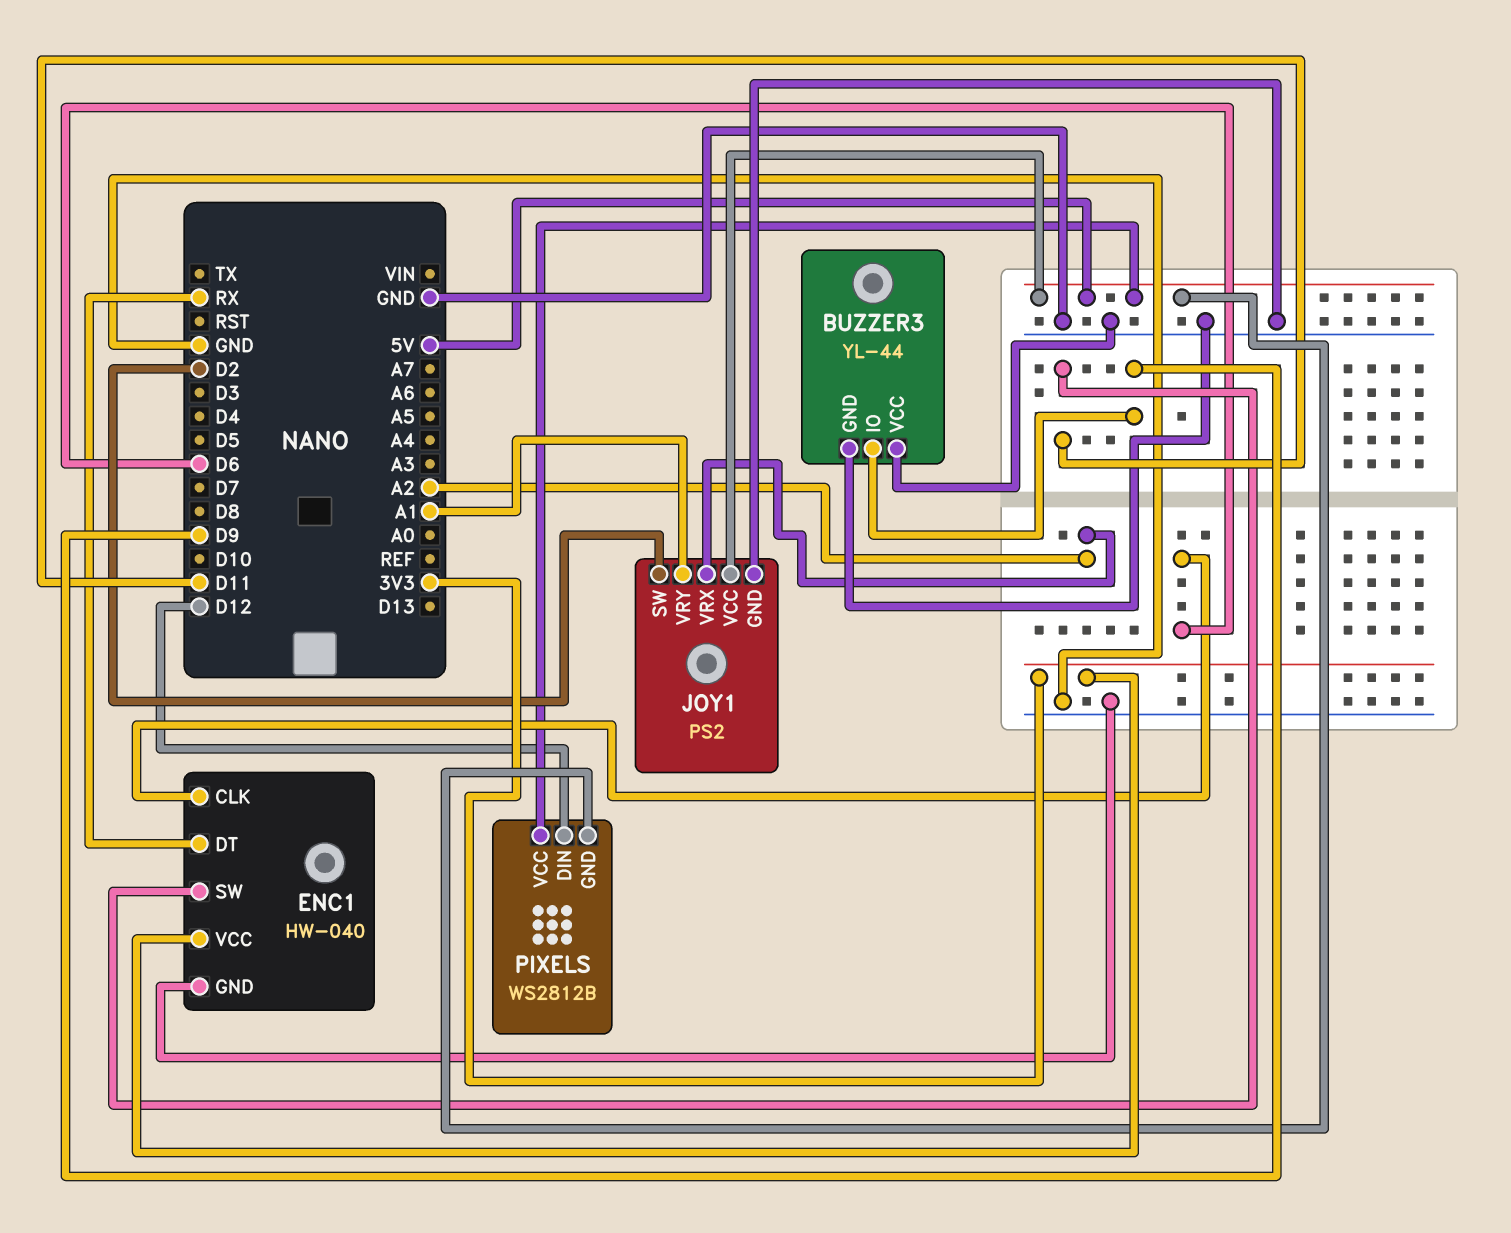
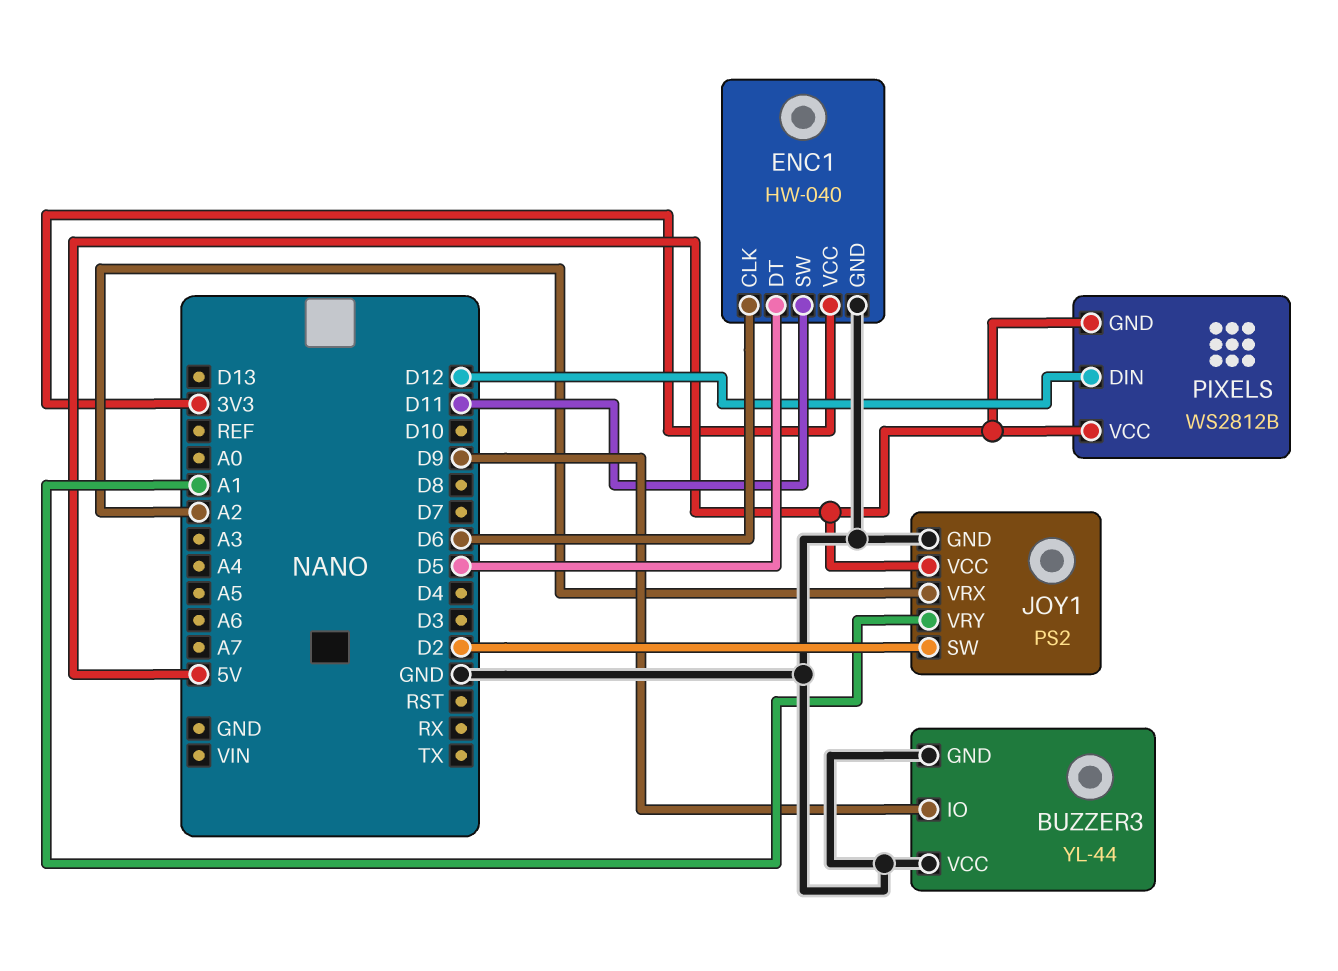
ENC1 pin DT: RX -> D5

